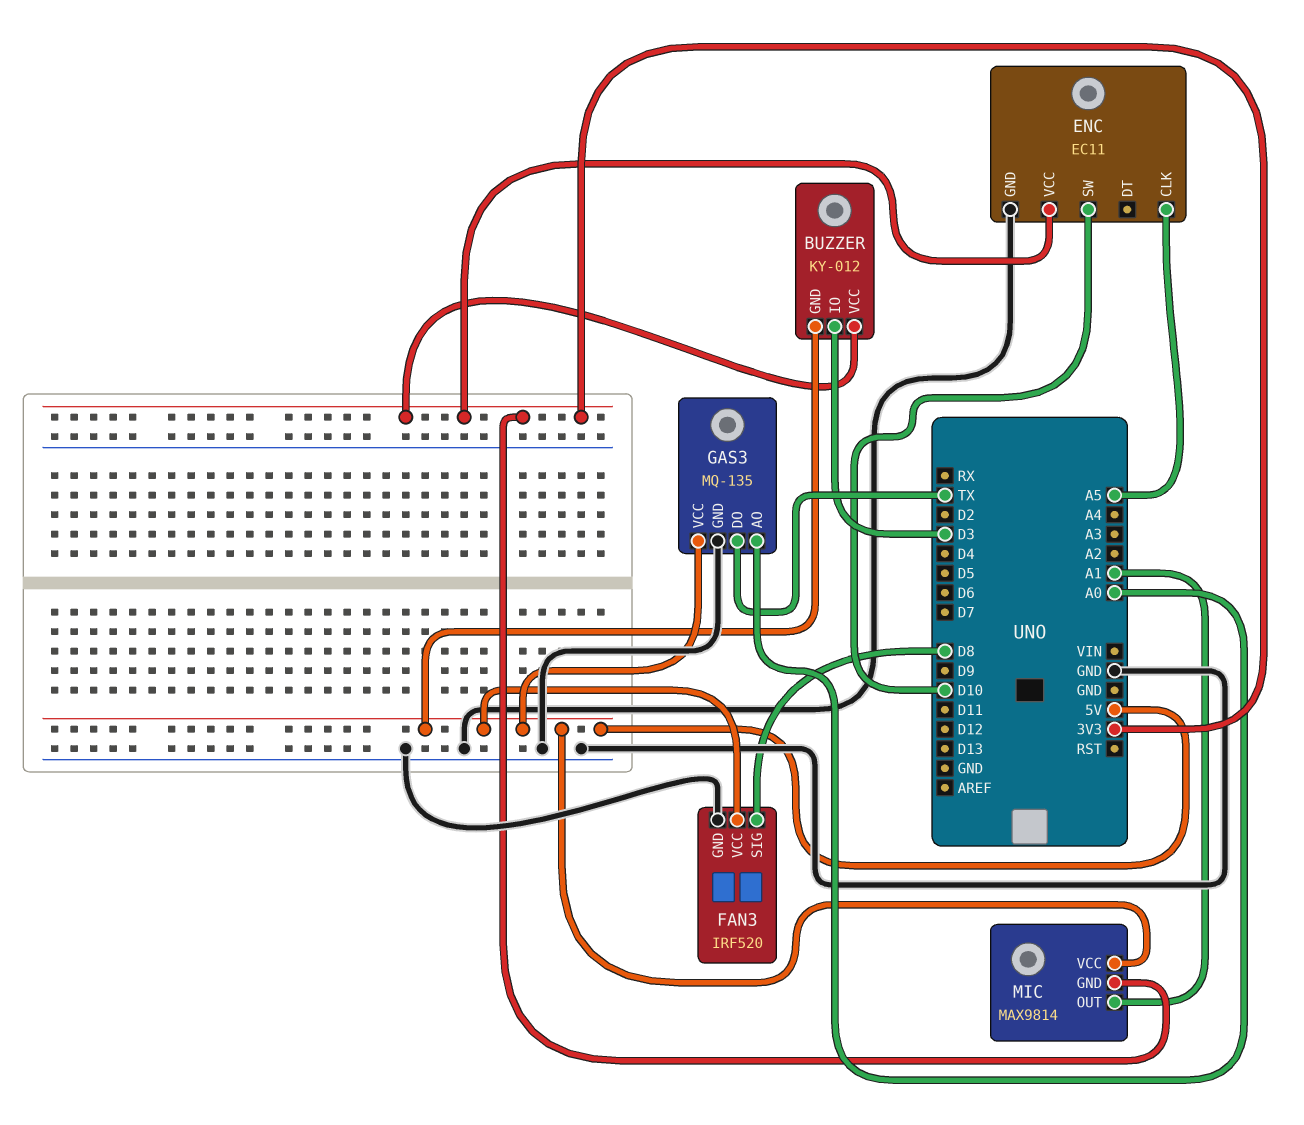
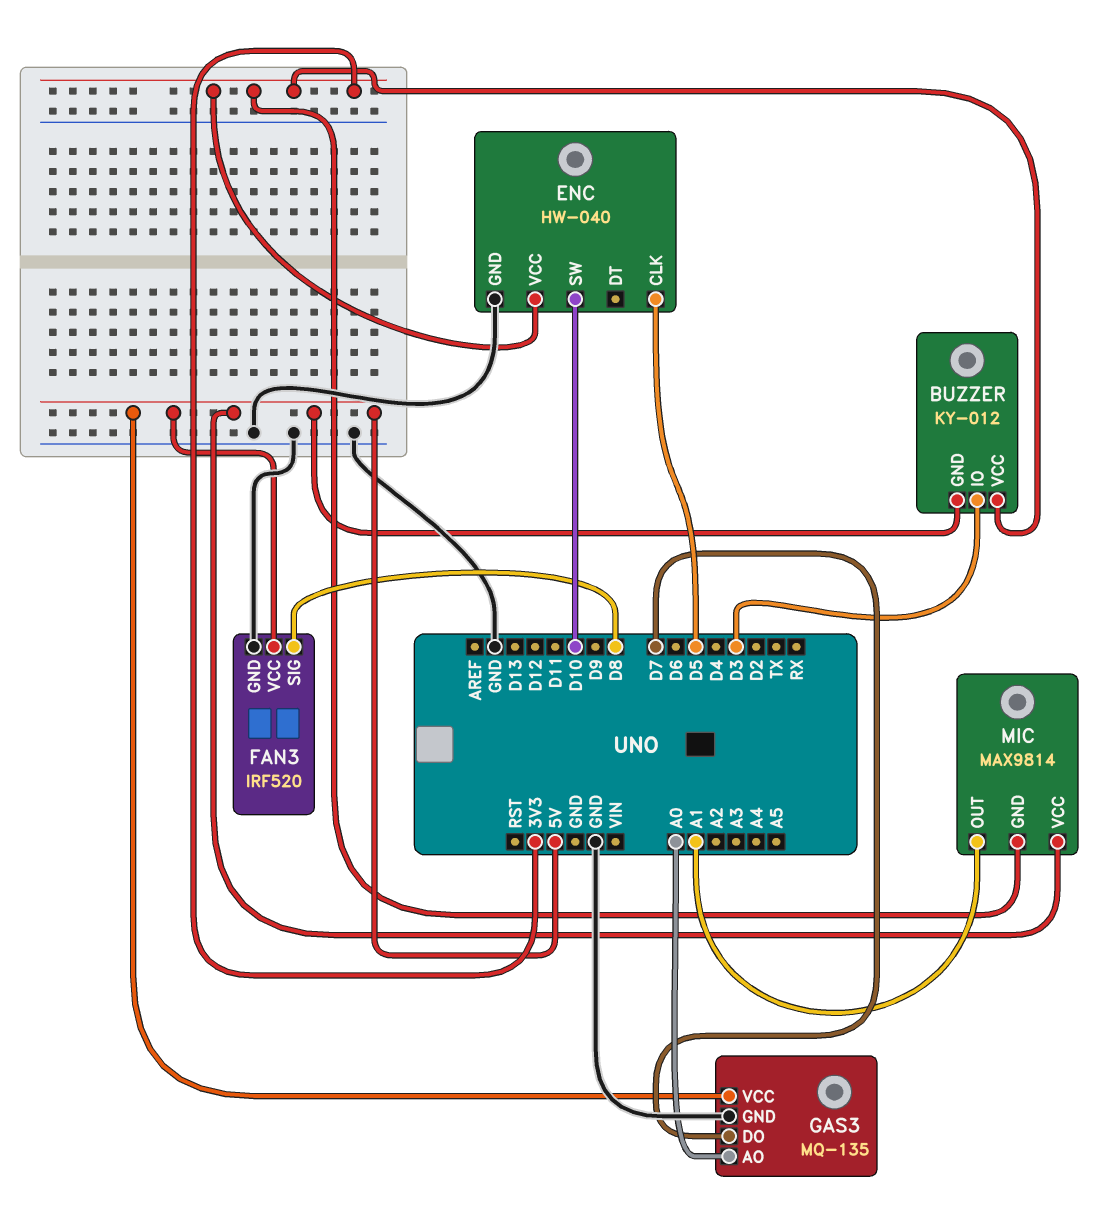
ENC: EC11 -> HW-040
ENC pin CLK: A5 -> D5
GAS3 pin DO: TX -> D7

